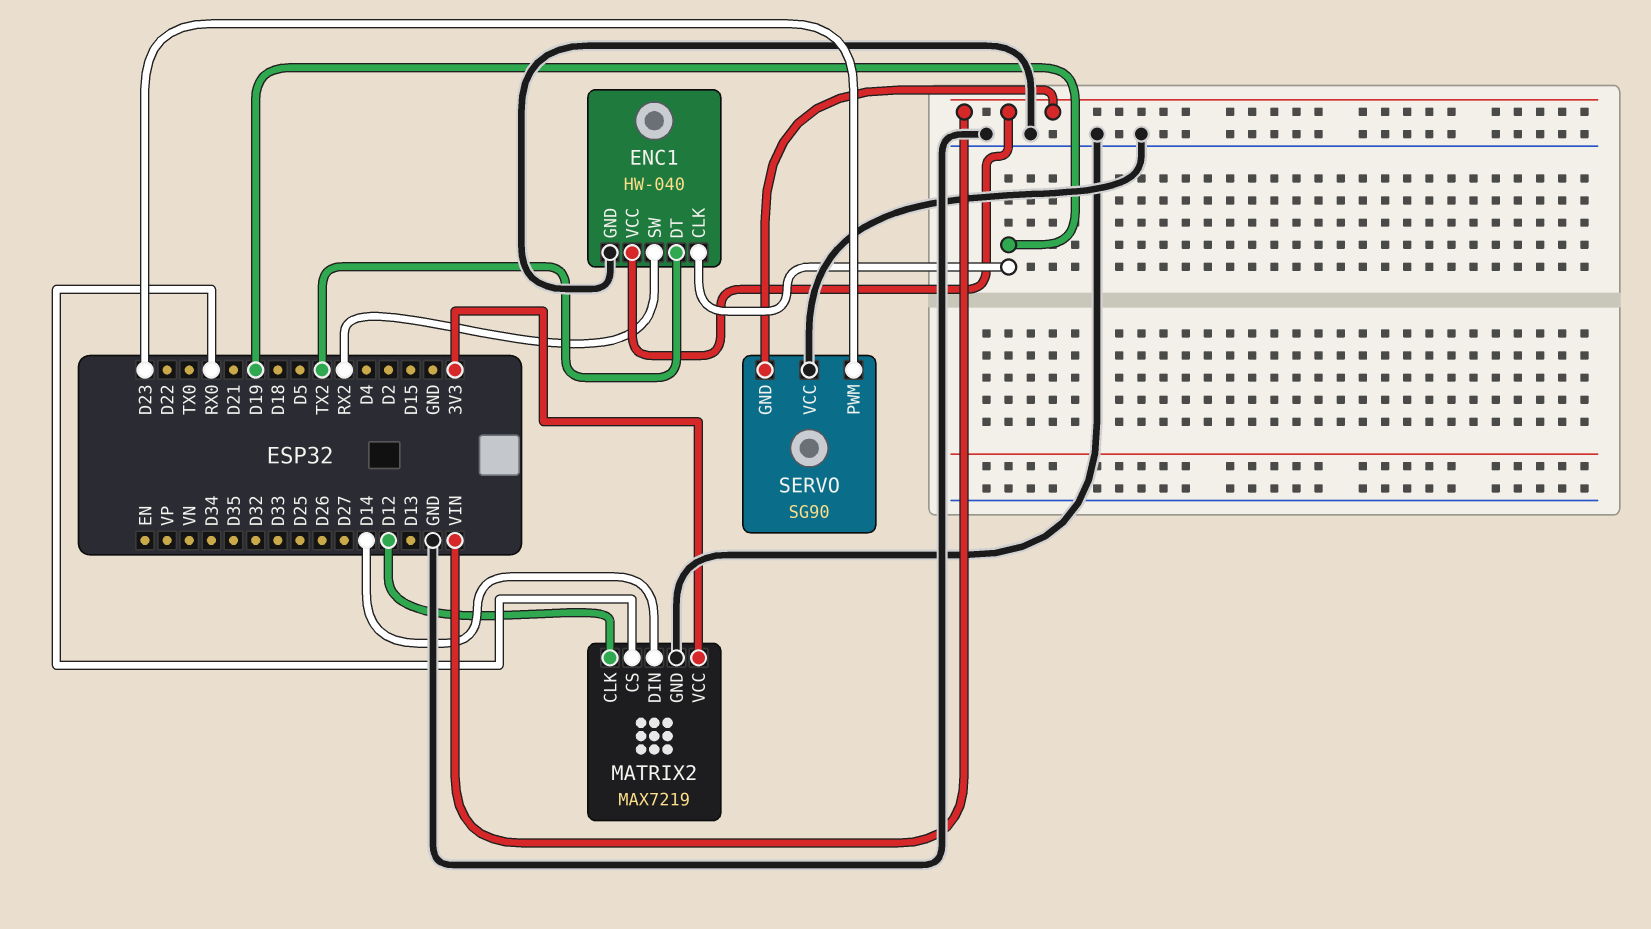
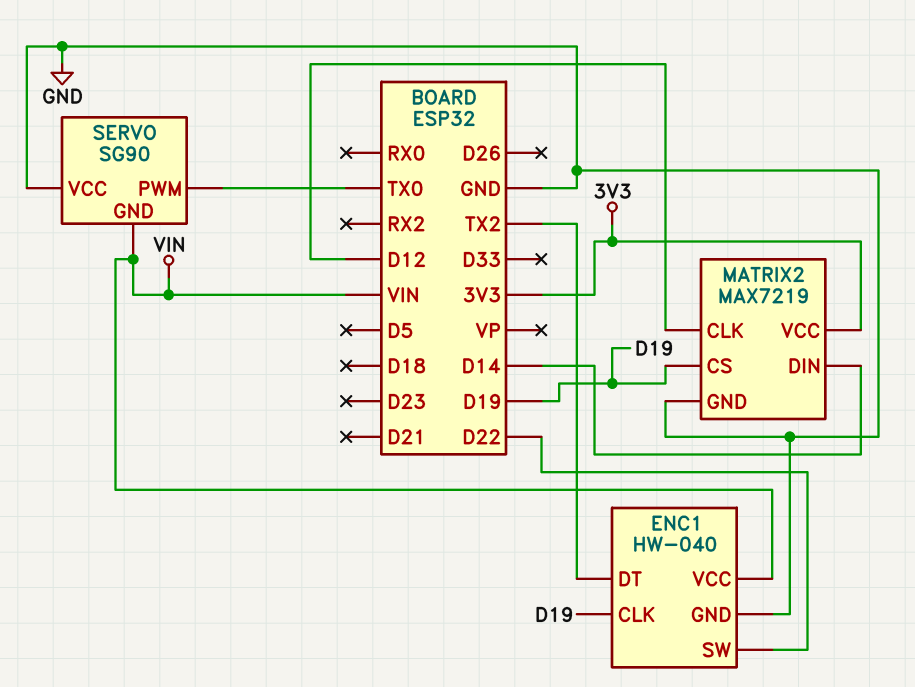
ENC1 pin SW: RX2 -> D22
MATRIX2 pin CS: RX0 -> D19
SERVO pin PWM: D23 -> TX0

